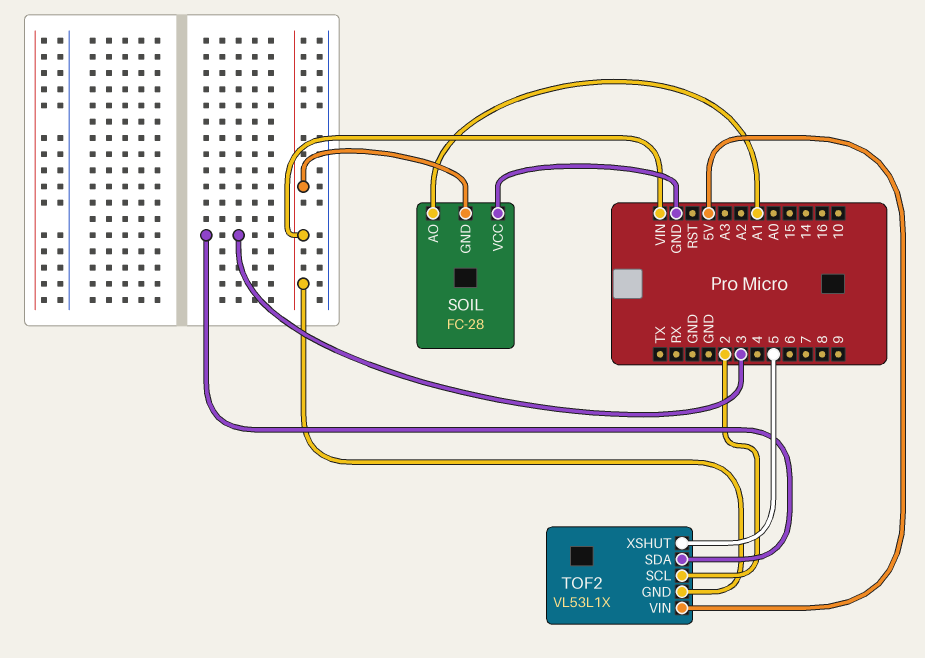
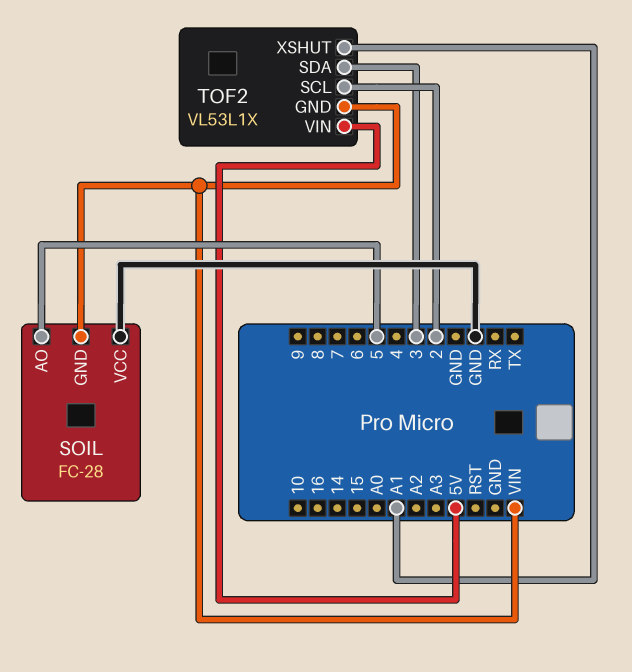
SOIL pin AO: A1 -> 5
TOF2 pin XSHUT: 5 -> A1

